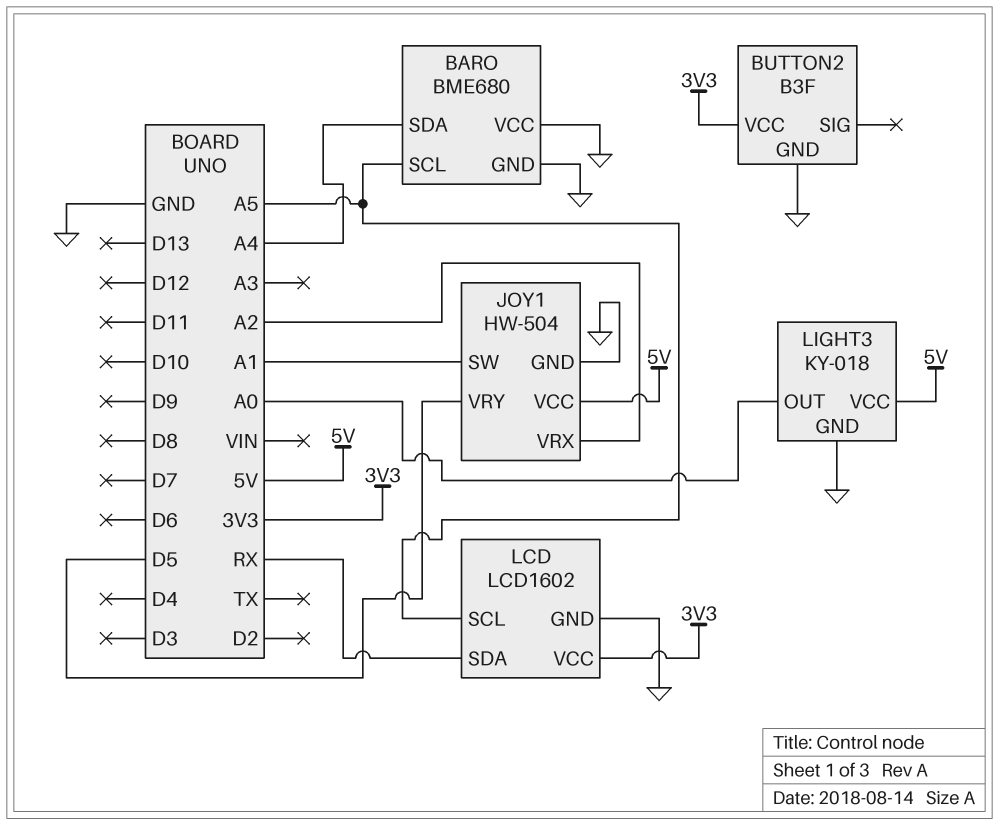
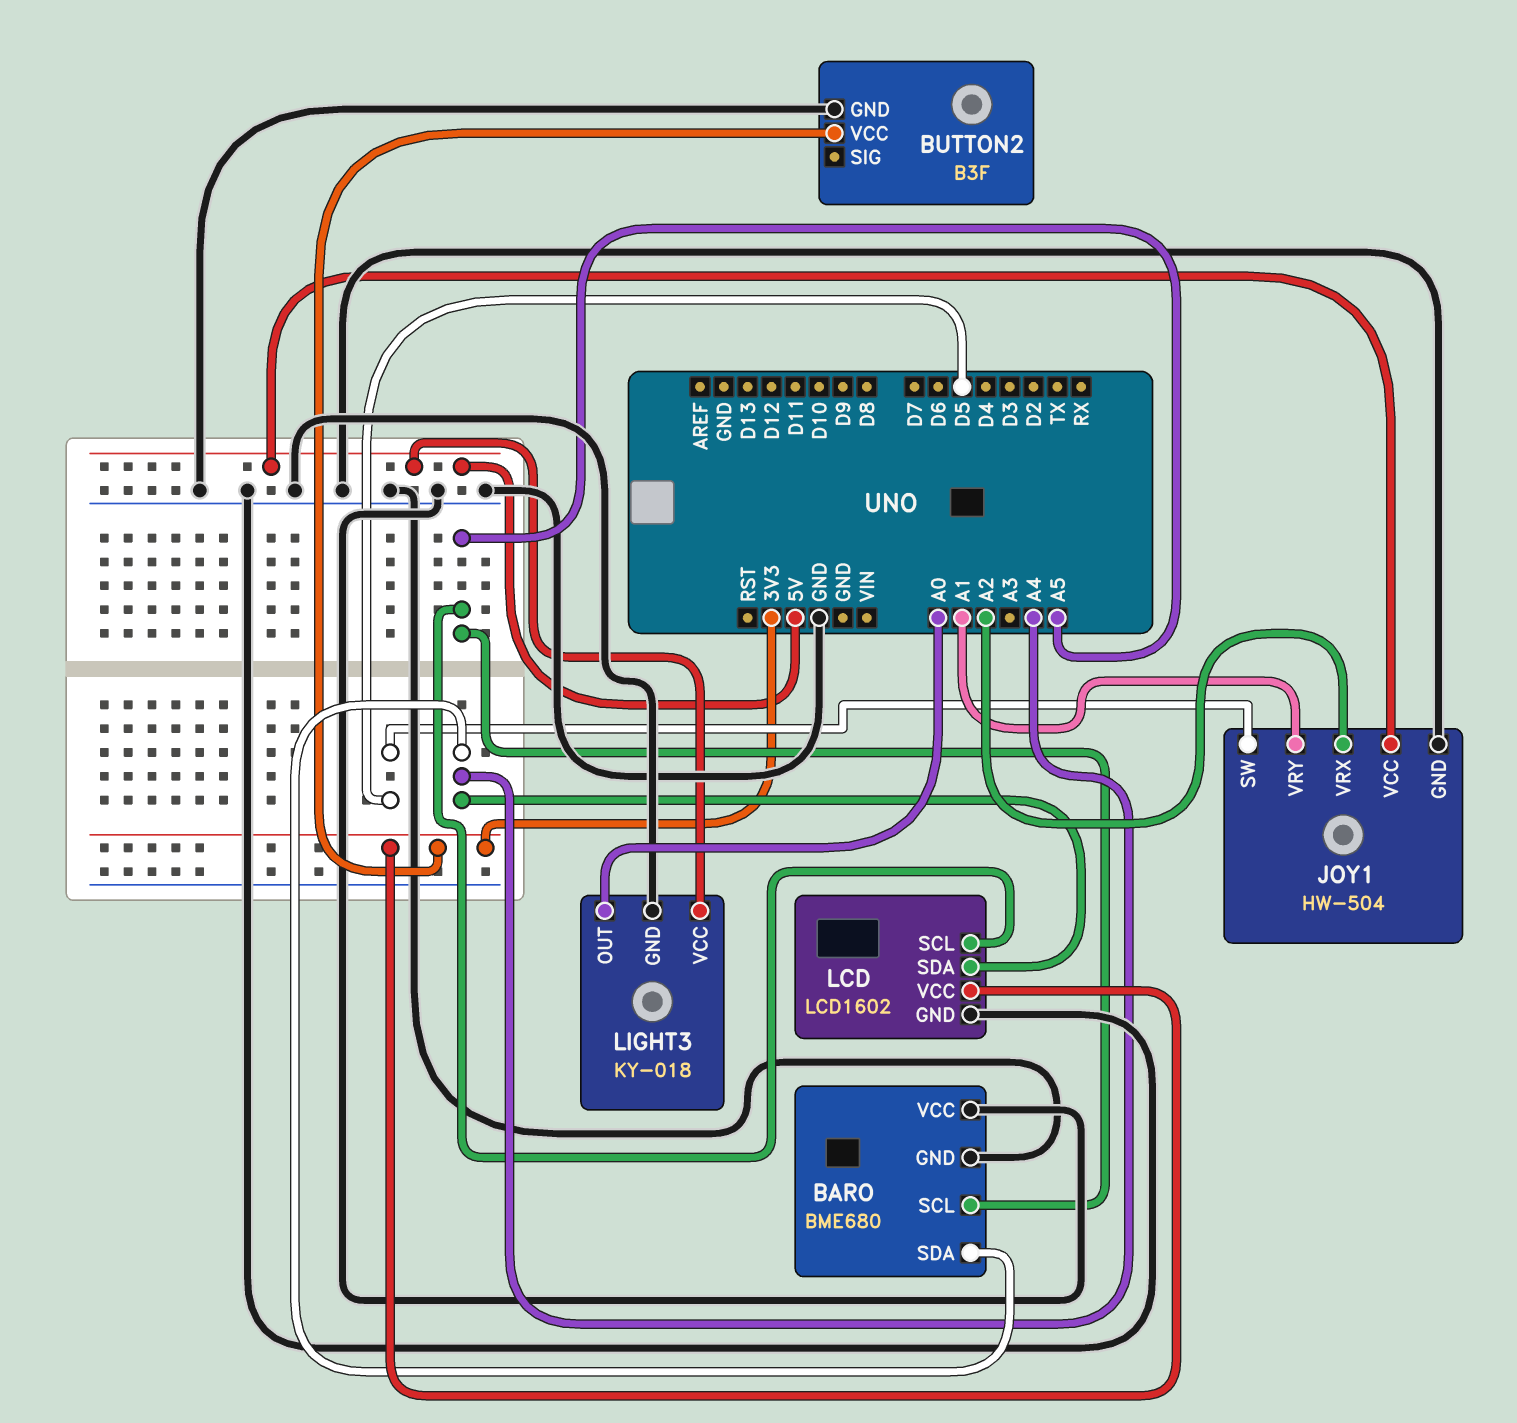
JOY1 pin SW: A1 -> D5
JOY1 pin VRY: D5 -> A1
LCD pin SDA: RX -> A4

